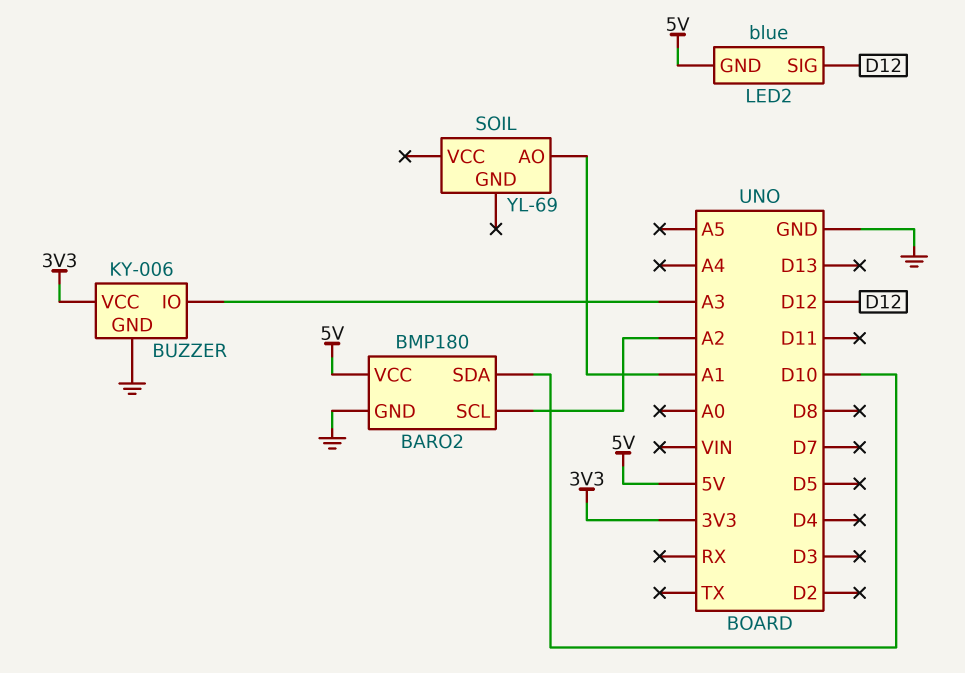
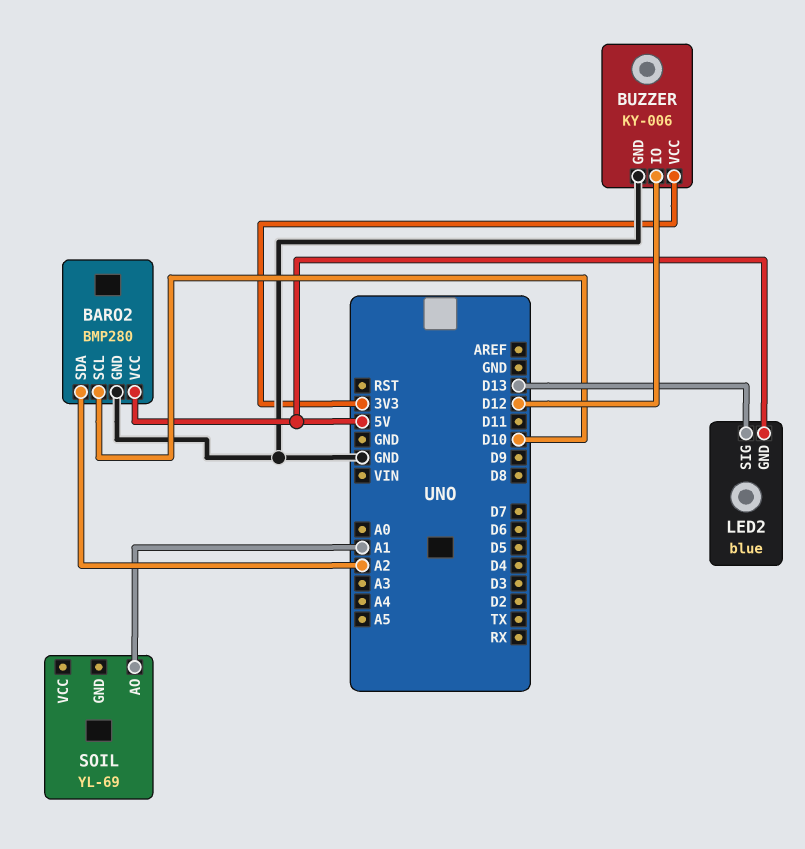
BARO2: BMP180 -> BMP280
BARO2 pin SCL: A2 -> D10
BARO2 pin SDA: D10 -> A2
BUZZER pin IO: A3 -> D12
LED2 pin SIG: D12 -> D13

